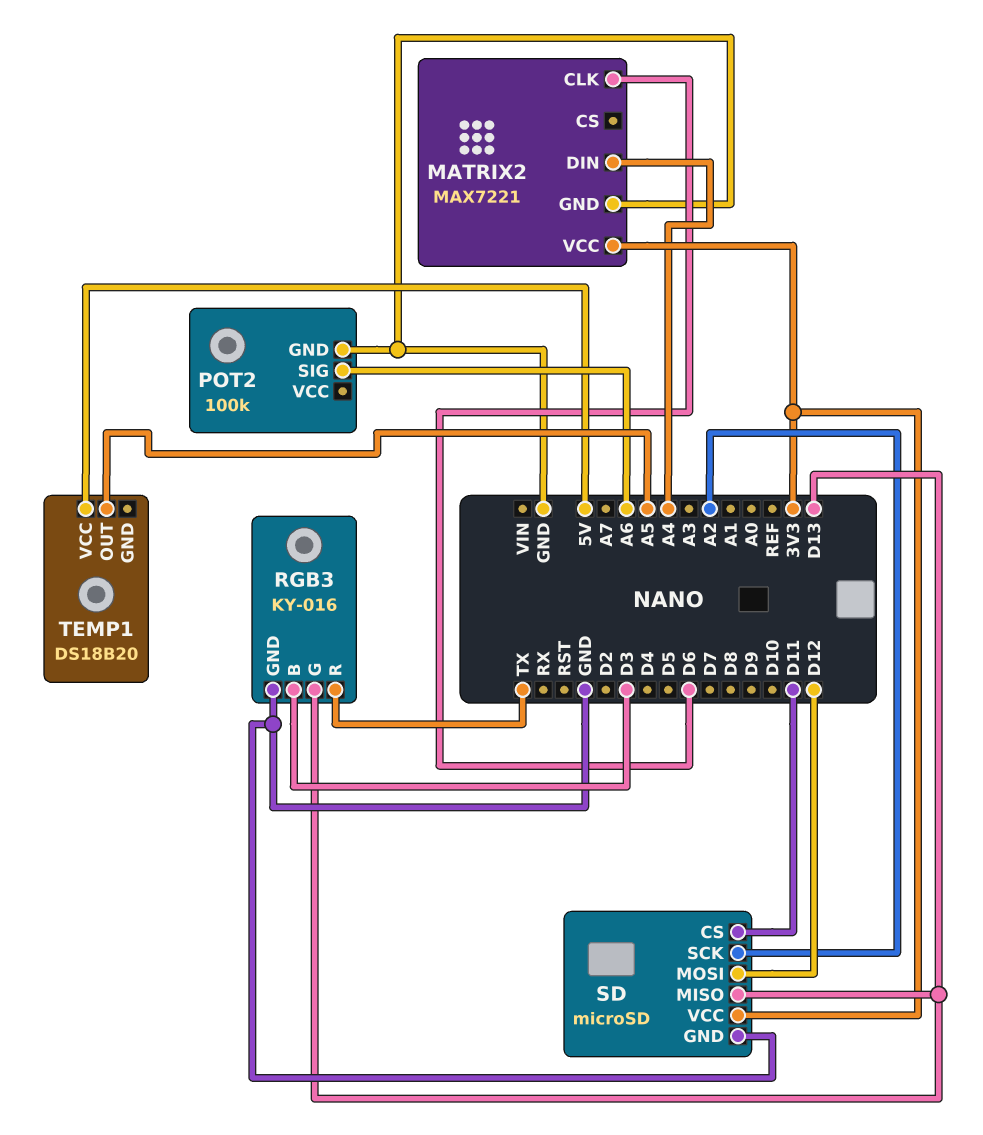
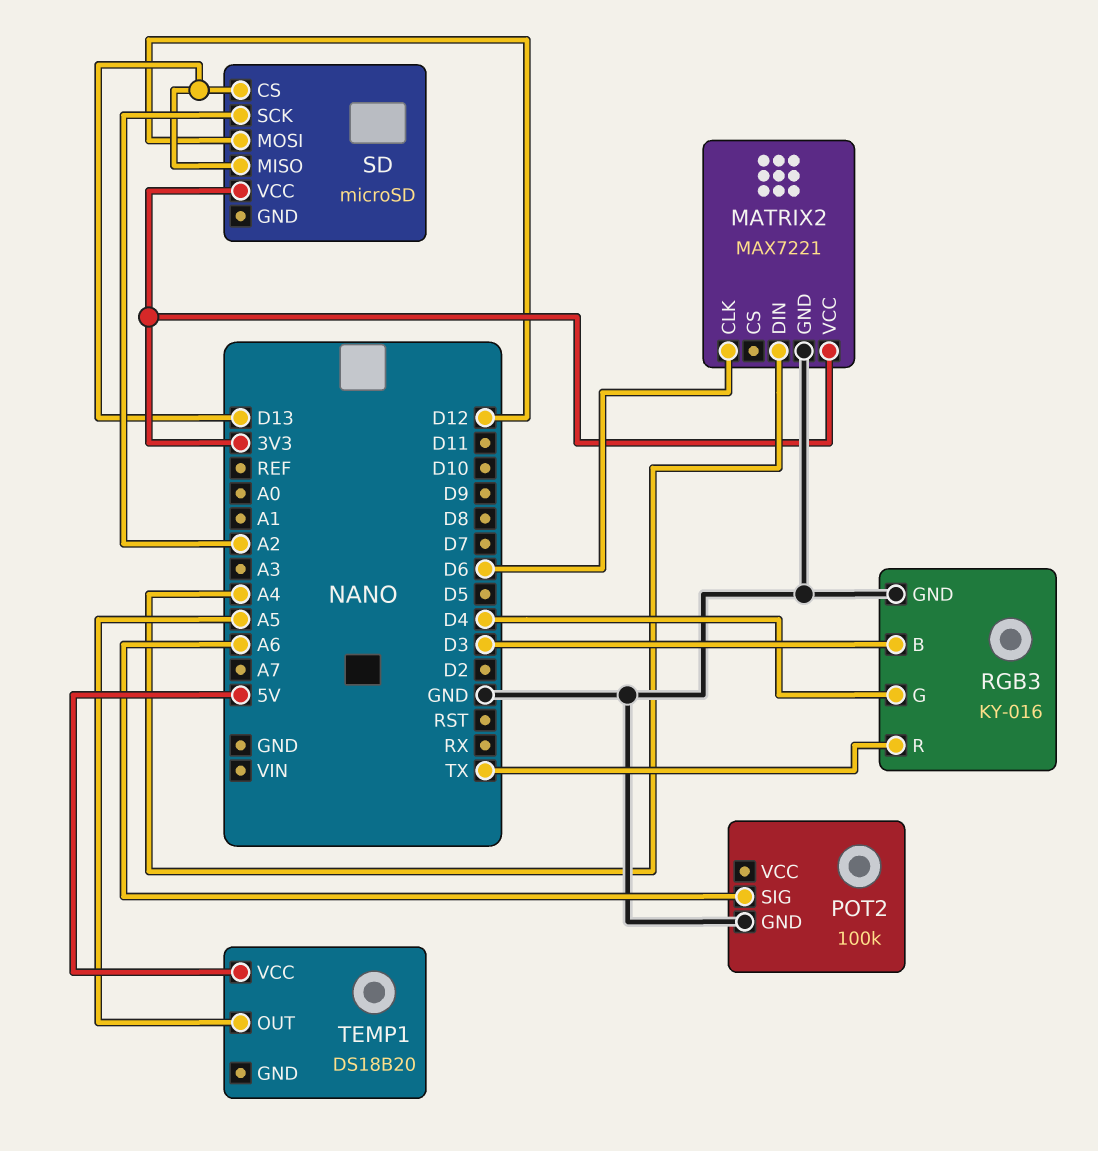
RGB3 pin G: D13 -> D4
SD pin CS: D11 -> D13
SD pin GND: GND -> none

